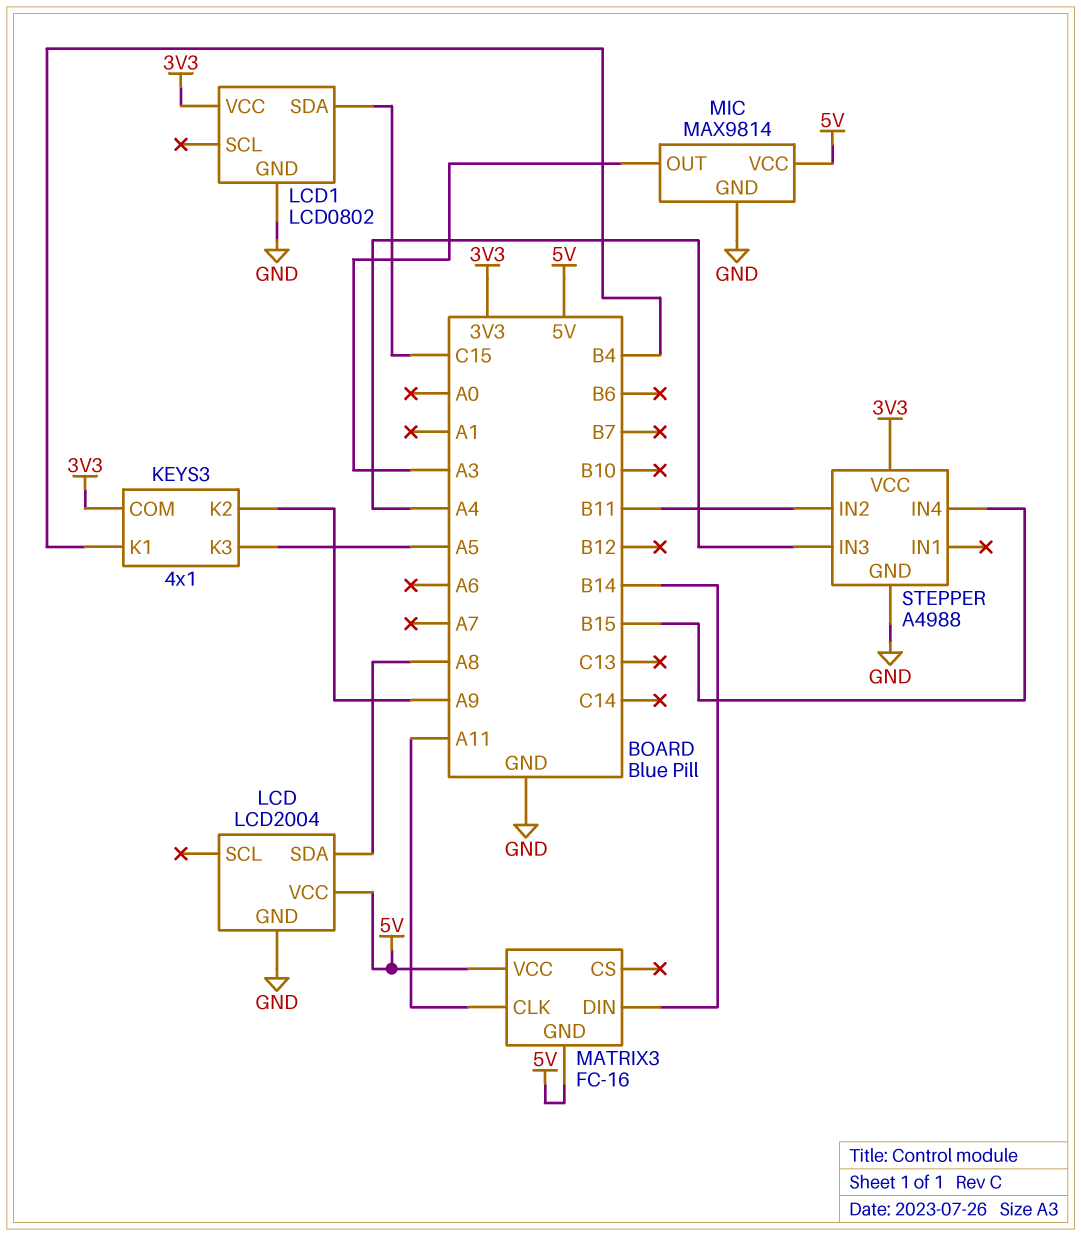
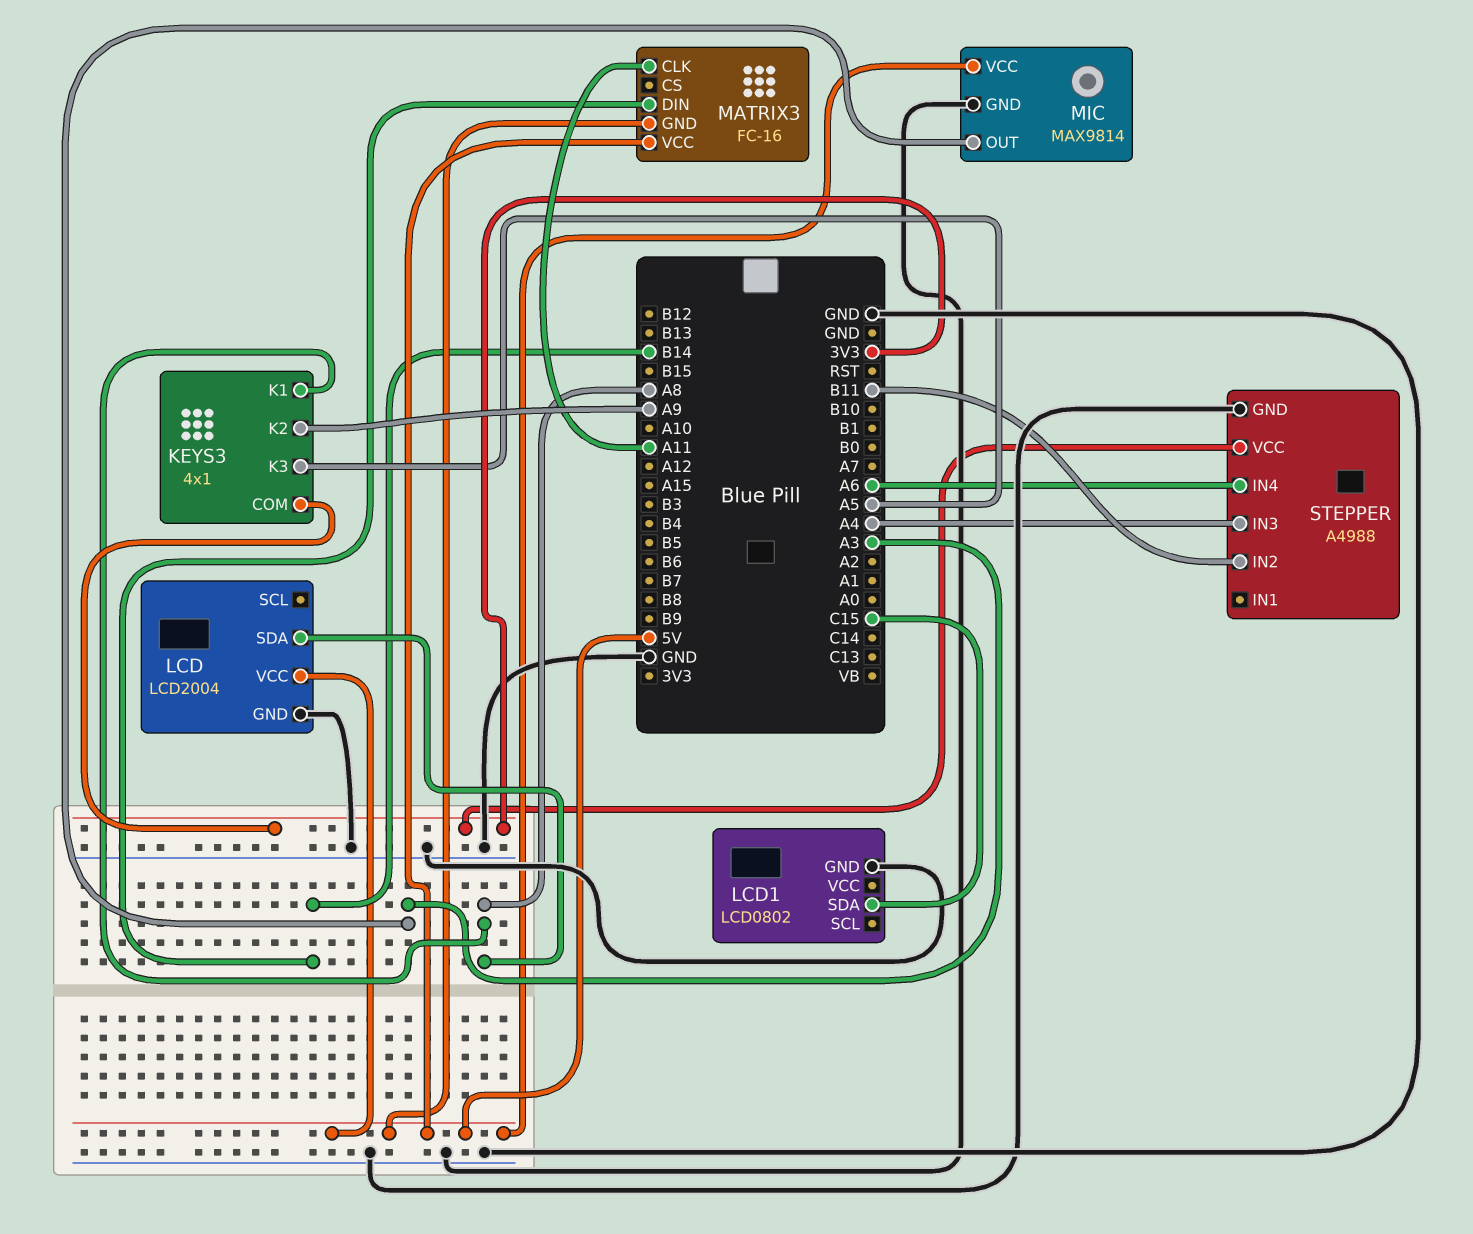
KEYS3 pin K1: B4 -> A8
LCD1 pin VCC: 3V3 -> none
STEPPER pin IN4: B15 -> A6

